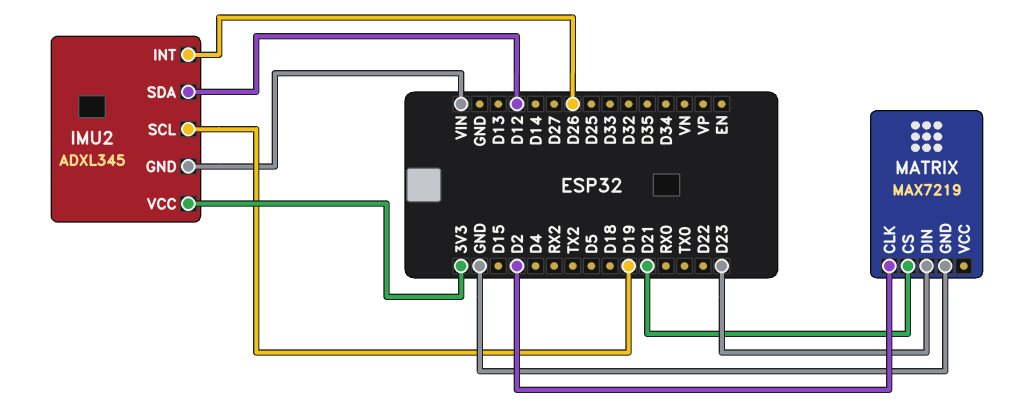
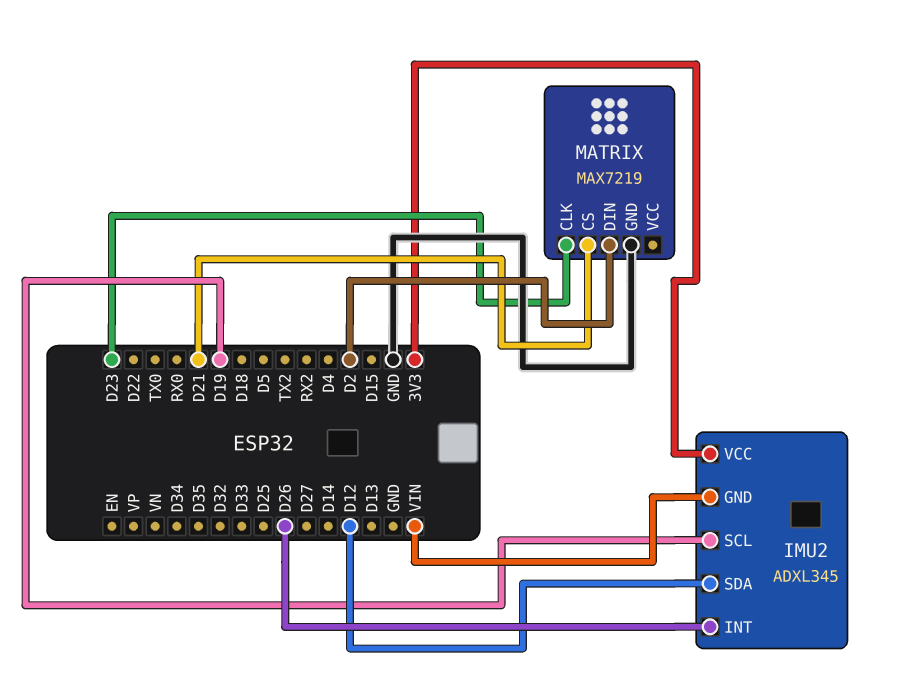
MATRIX pin CLK: D2 -> D23
MATRIX pin DIN: D23 -> D2

